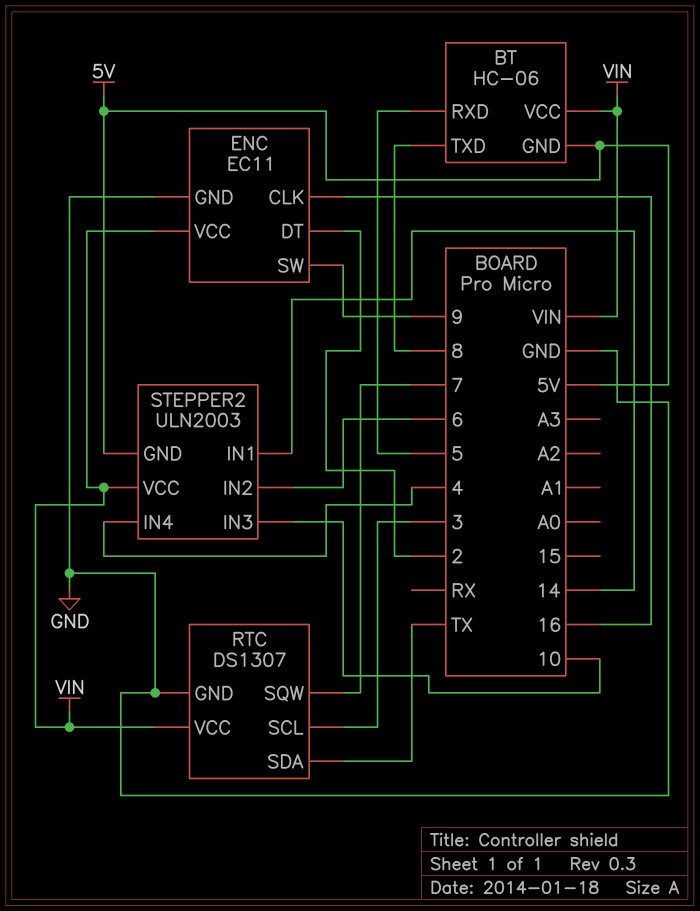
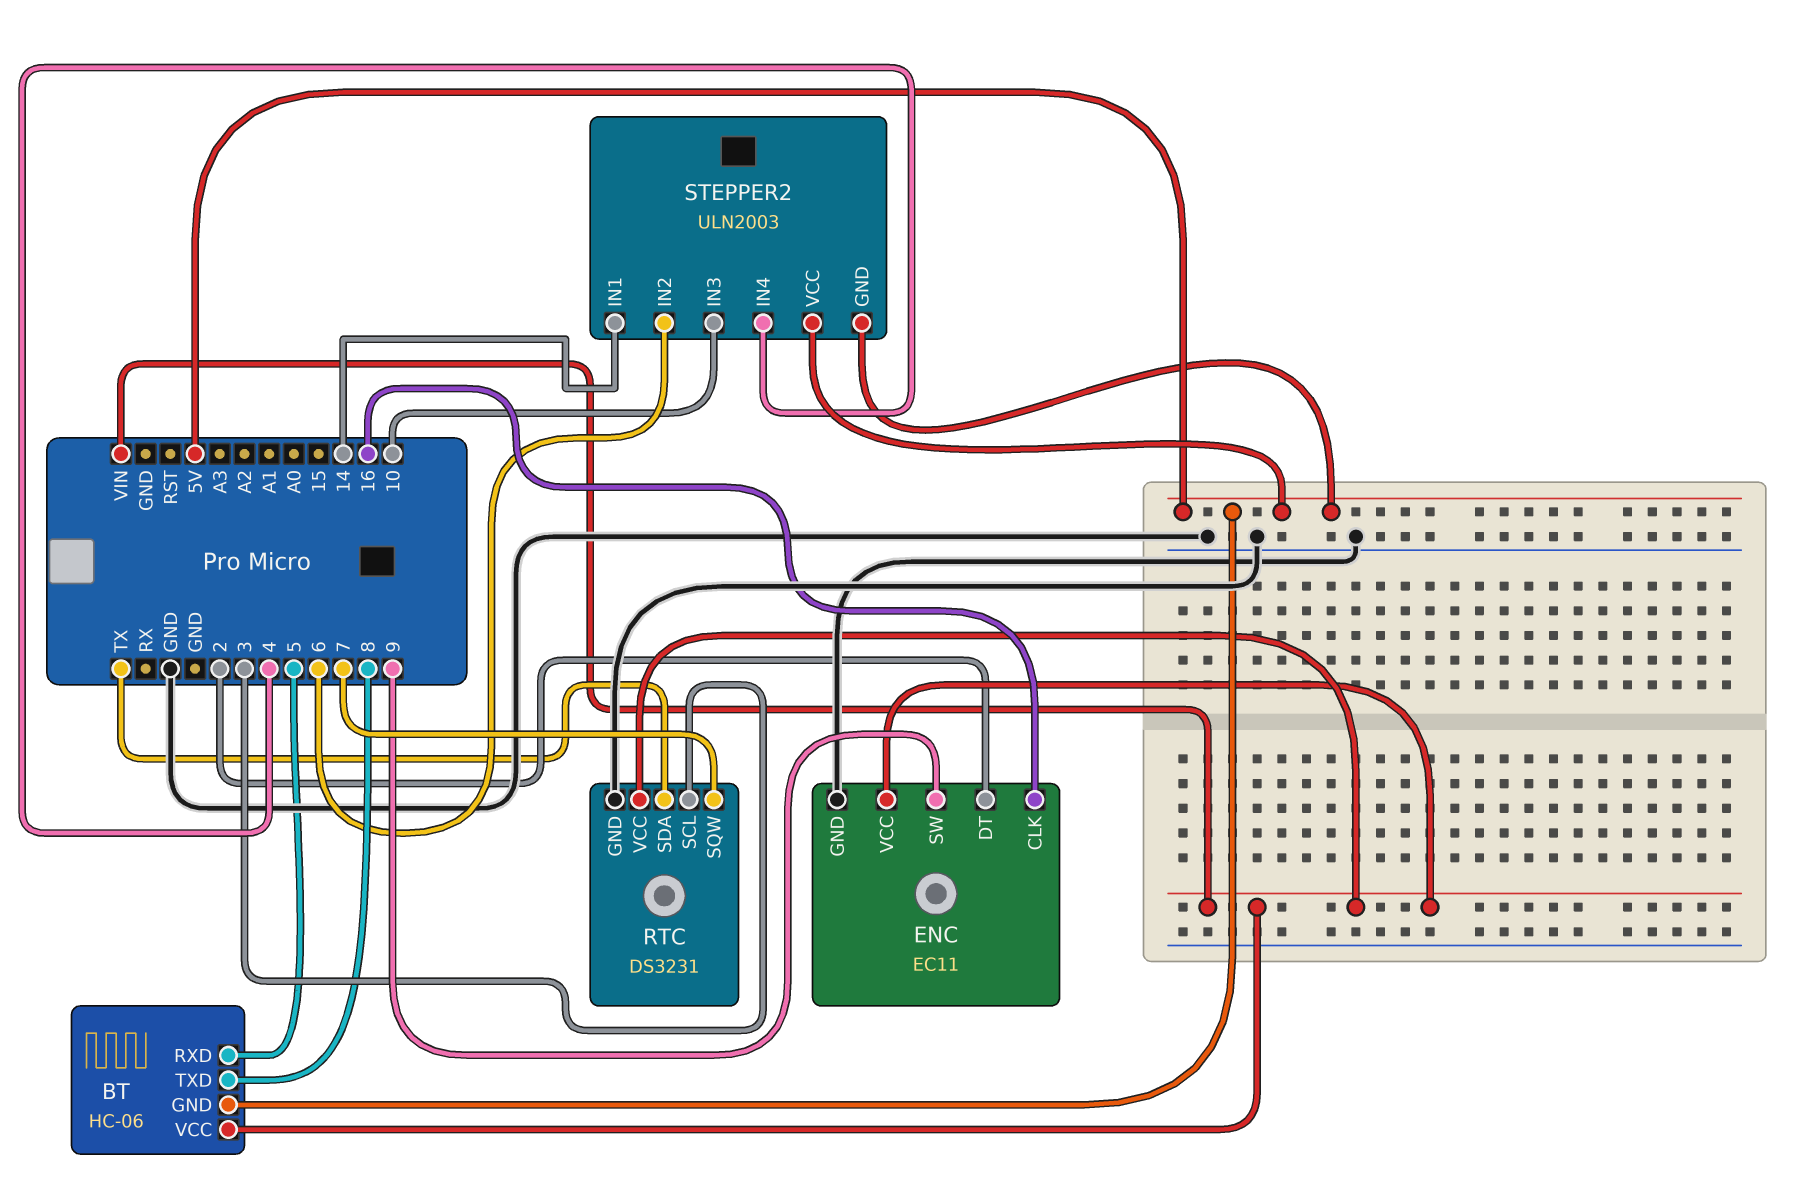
RTC: DS1307 -> DS3231
STEPPER2 pin VCC: VIN -> 5V

